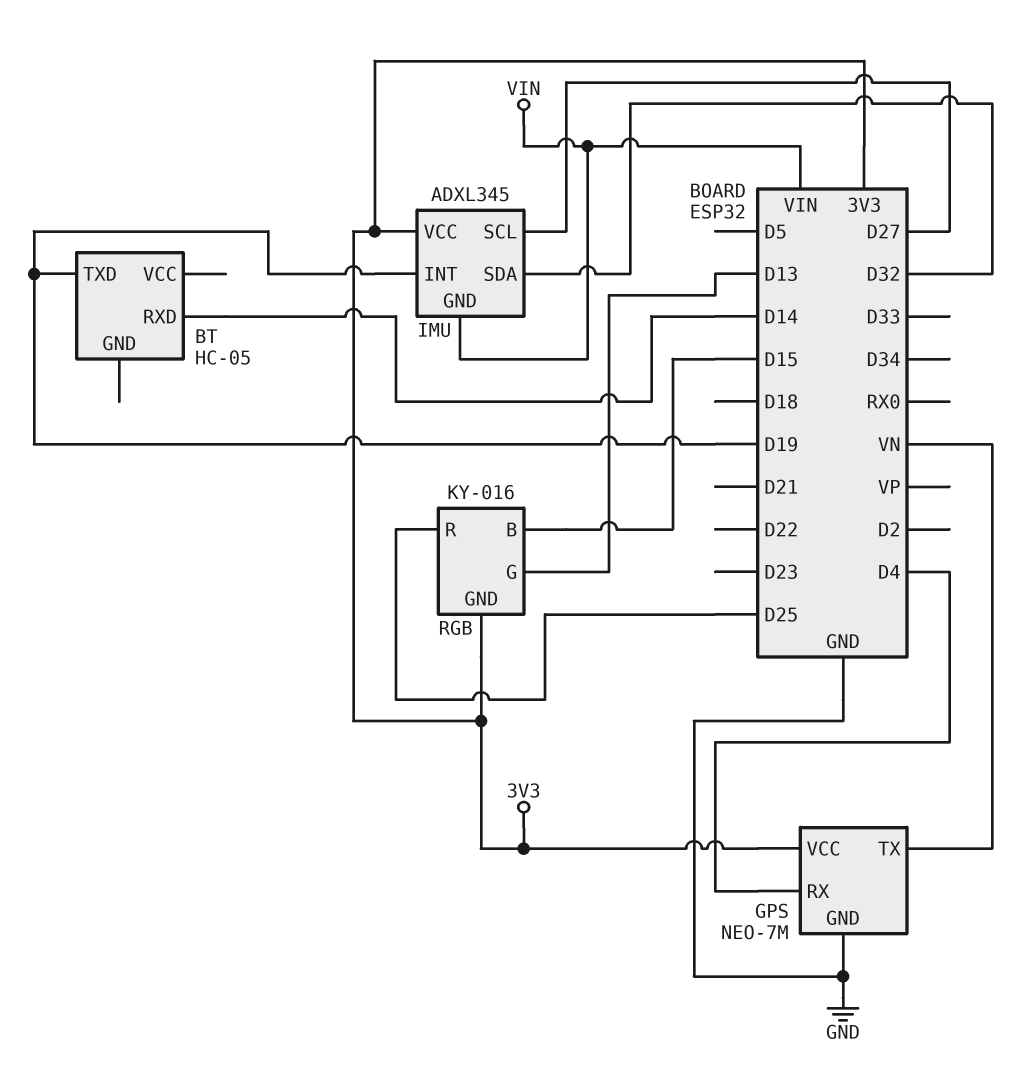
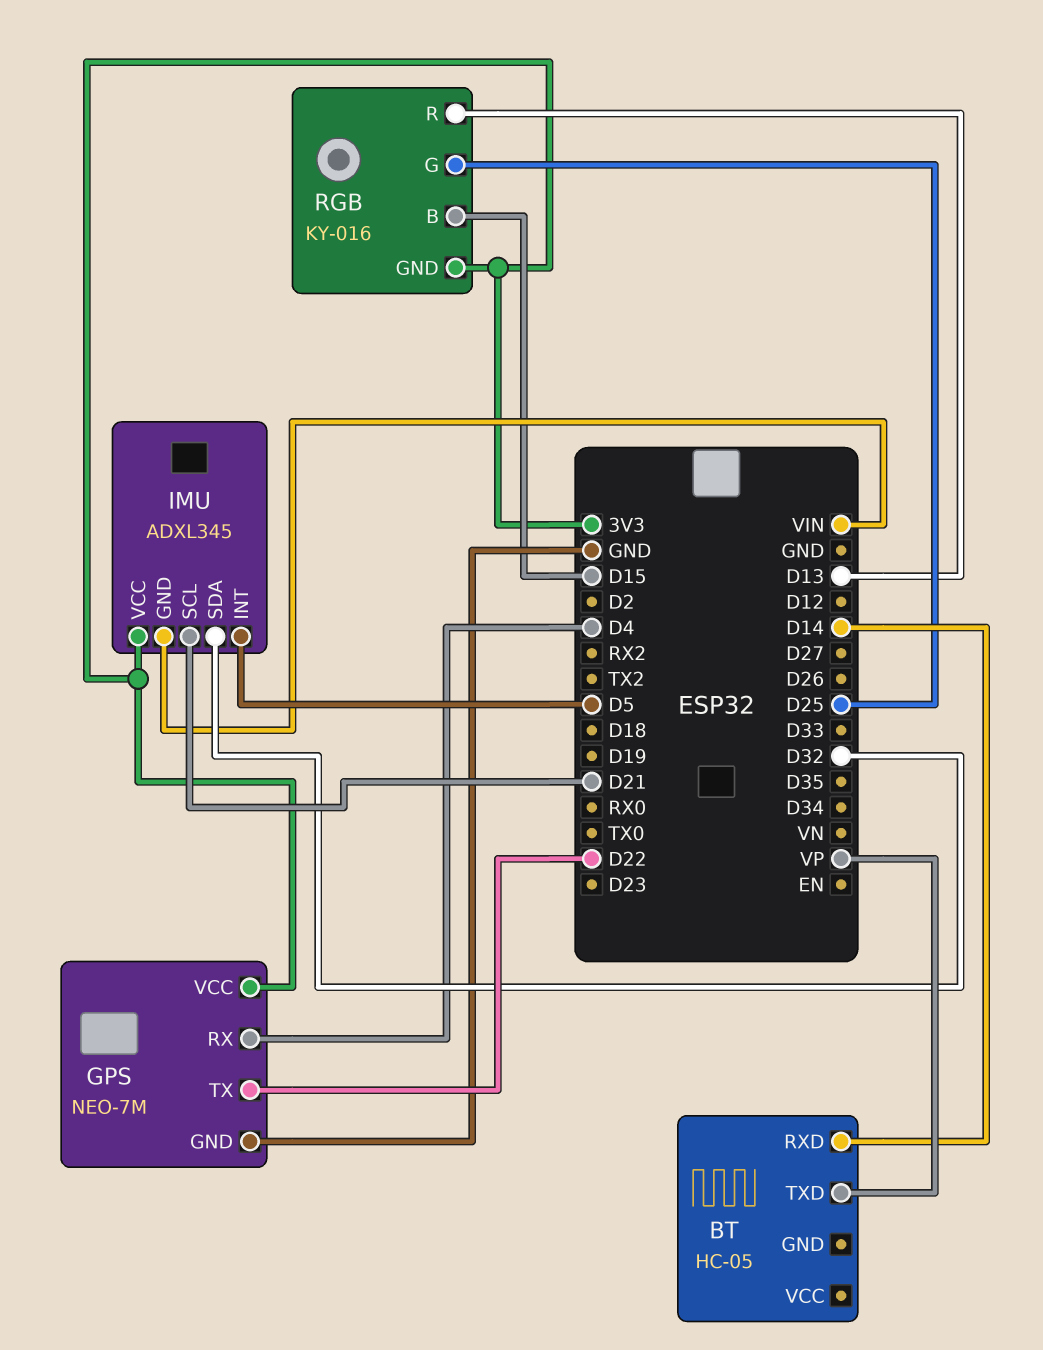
BT pin TXD: D19 -> VP
GPS pin TX: VN -> D22
IMU pin INT: D19 -> D5
IMU pin SCL: D27 -> D21
RGB pin G: D13 -> D25
RGB pin R: D25 -> D13

